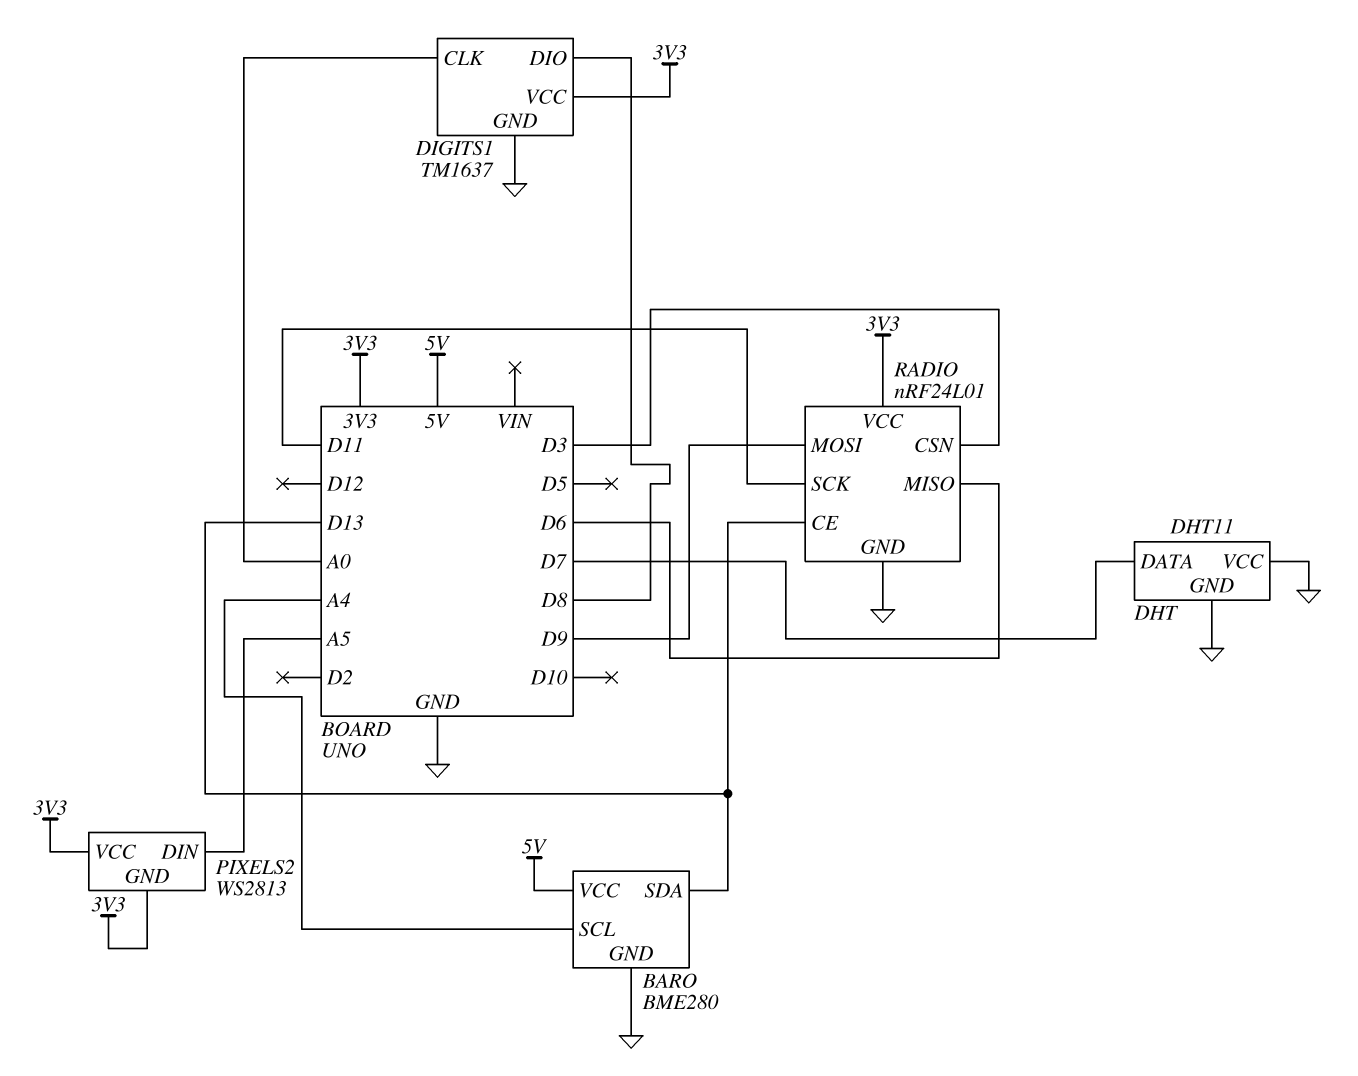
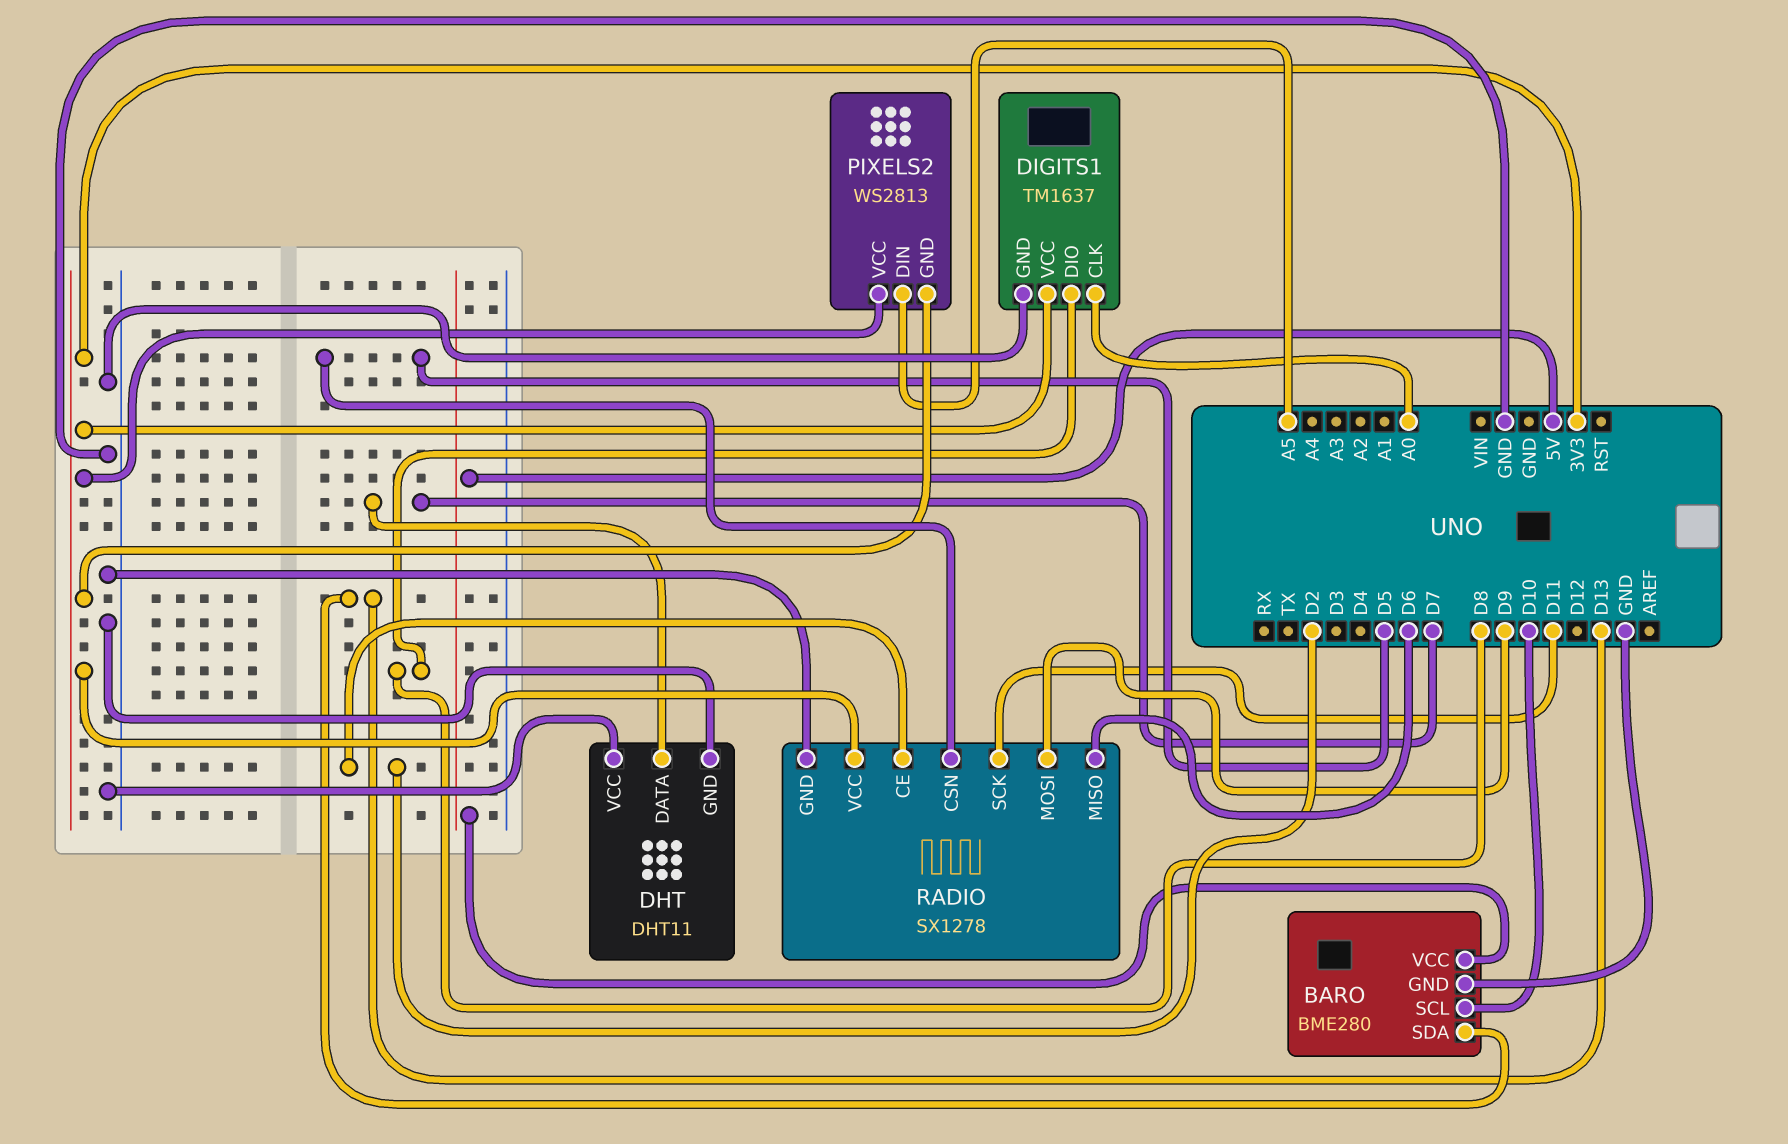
BARO pin SCL: A4 -> D10
RADIO: nRF24L01 -> SX1278
RADIO pin CE: D13 -> D2
RADIO pin CSN: D3 -> D5

